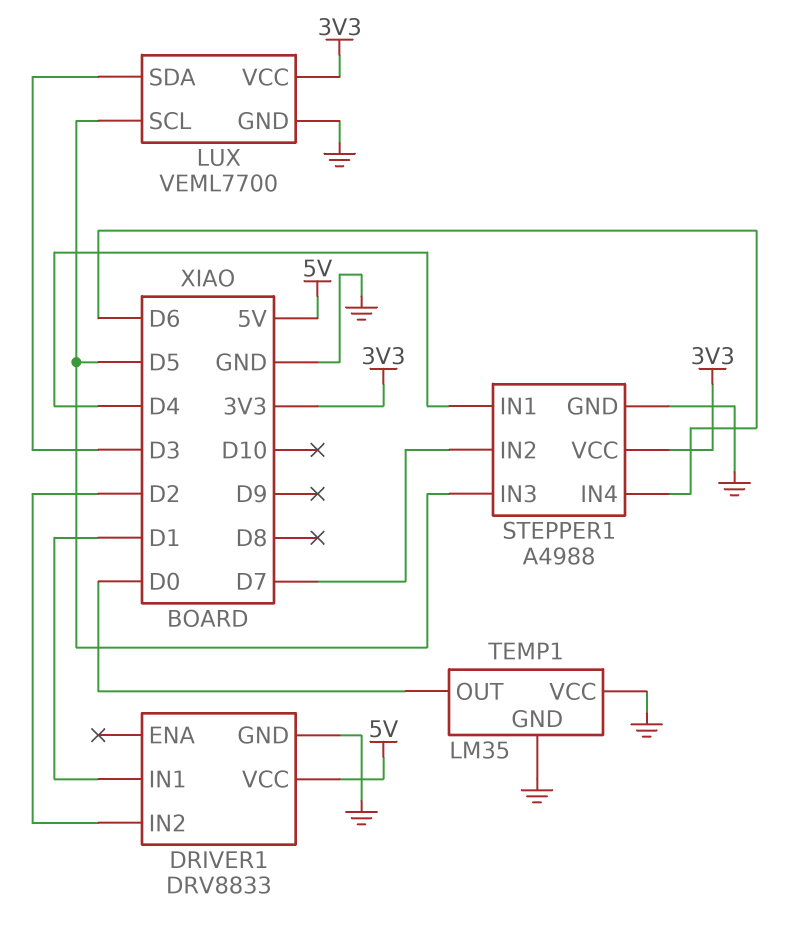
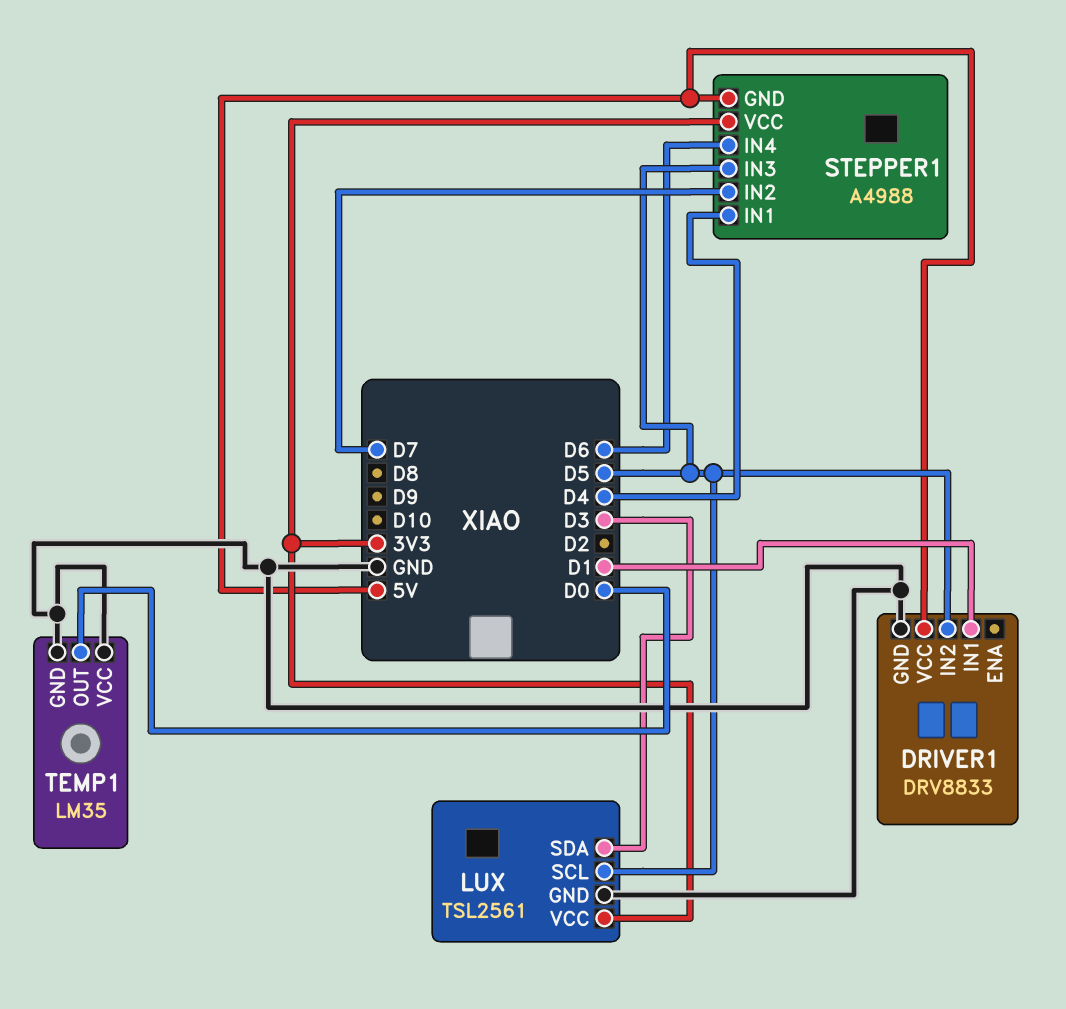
DRIVER1 pin IN2: D2 -> D5
LUX: VEML7700 -> TSL2561
STEPPER1 pin GND: GND -> 5V

